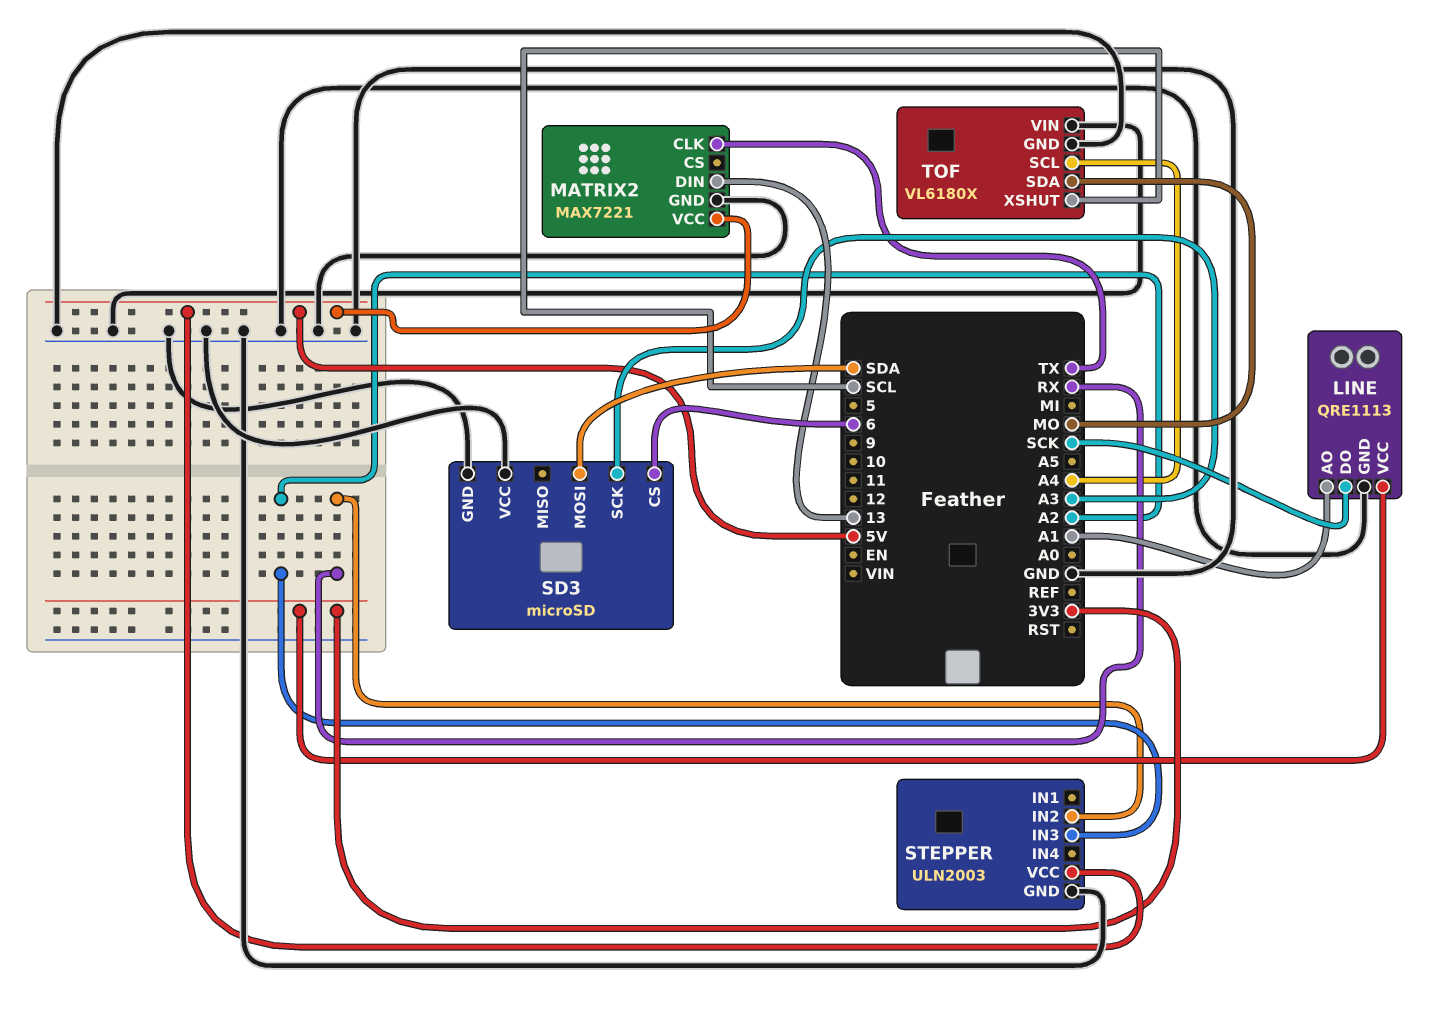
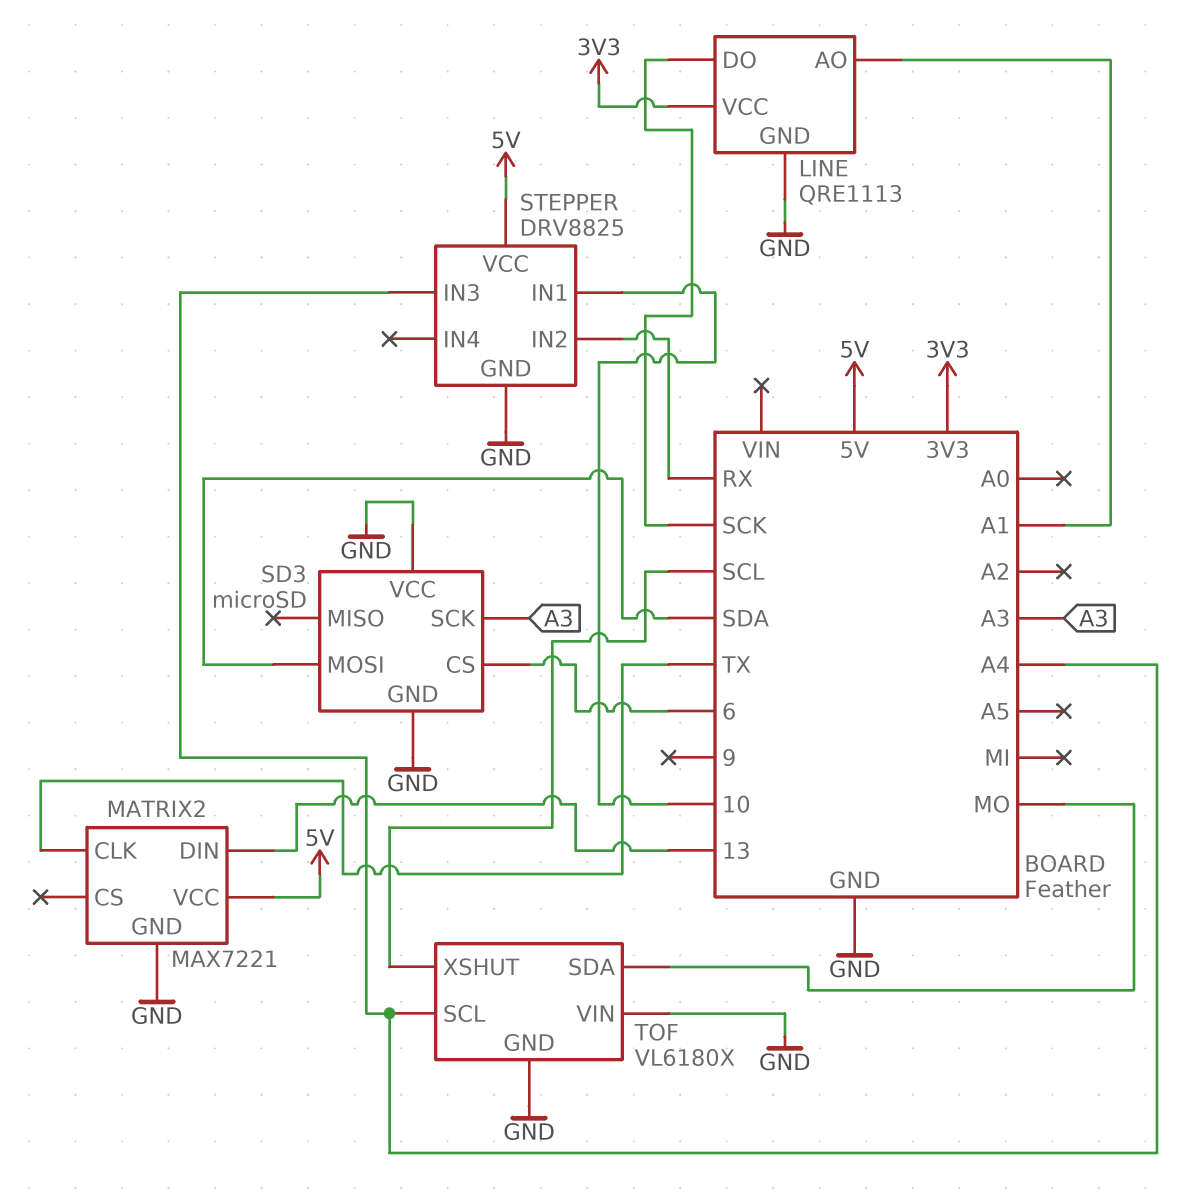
STEPPER: ULN2003 -> DRV8825
STEPPER pin IN1: none -> 10
STEPPER pin IN3: A2 -> A4

